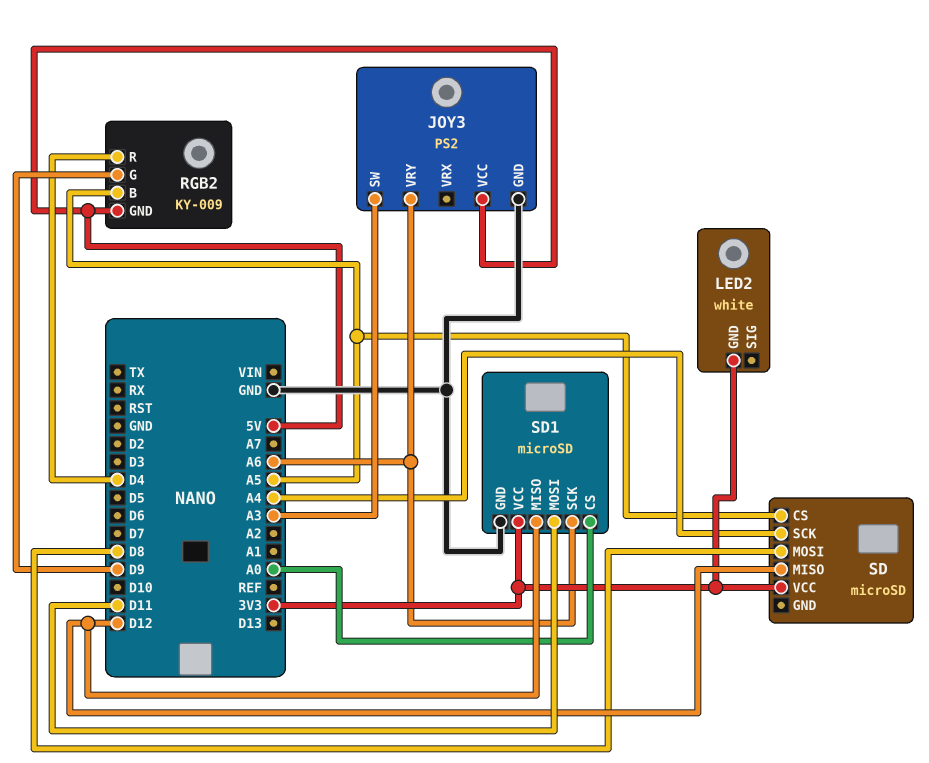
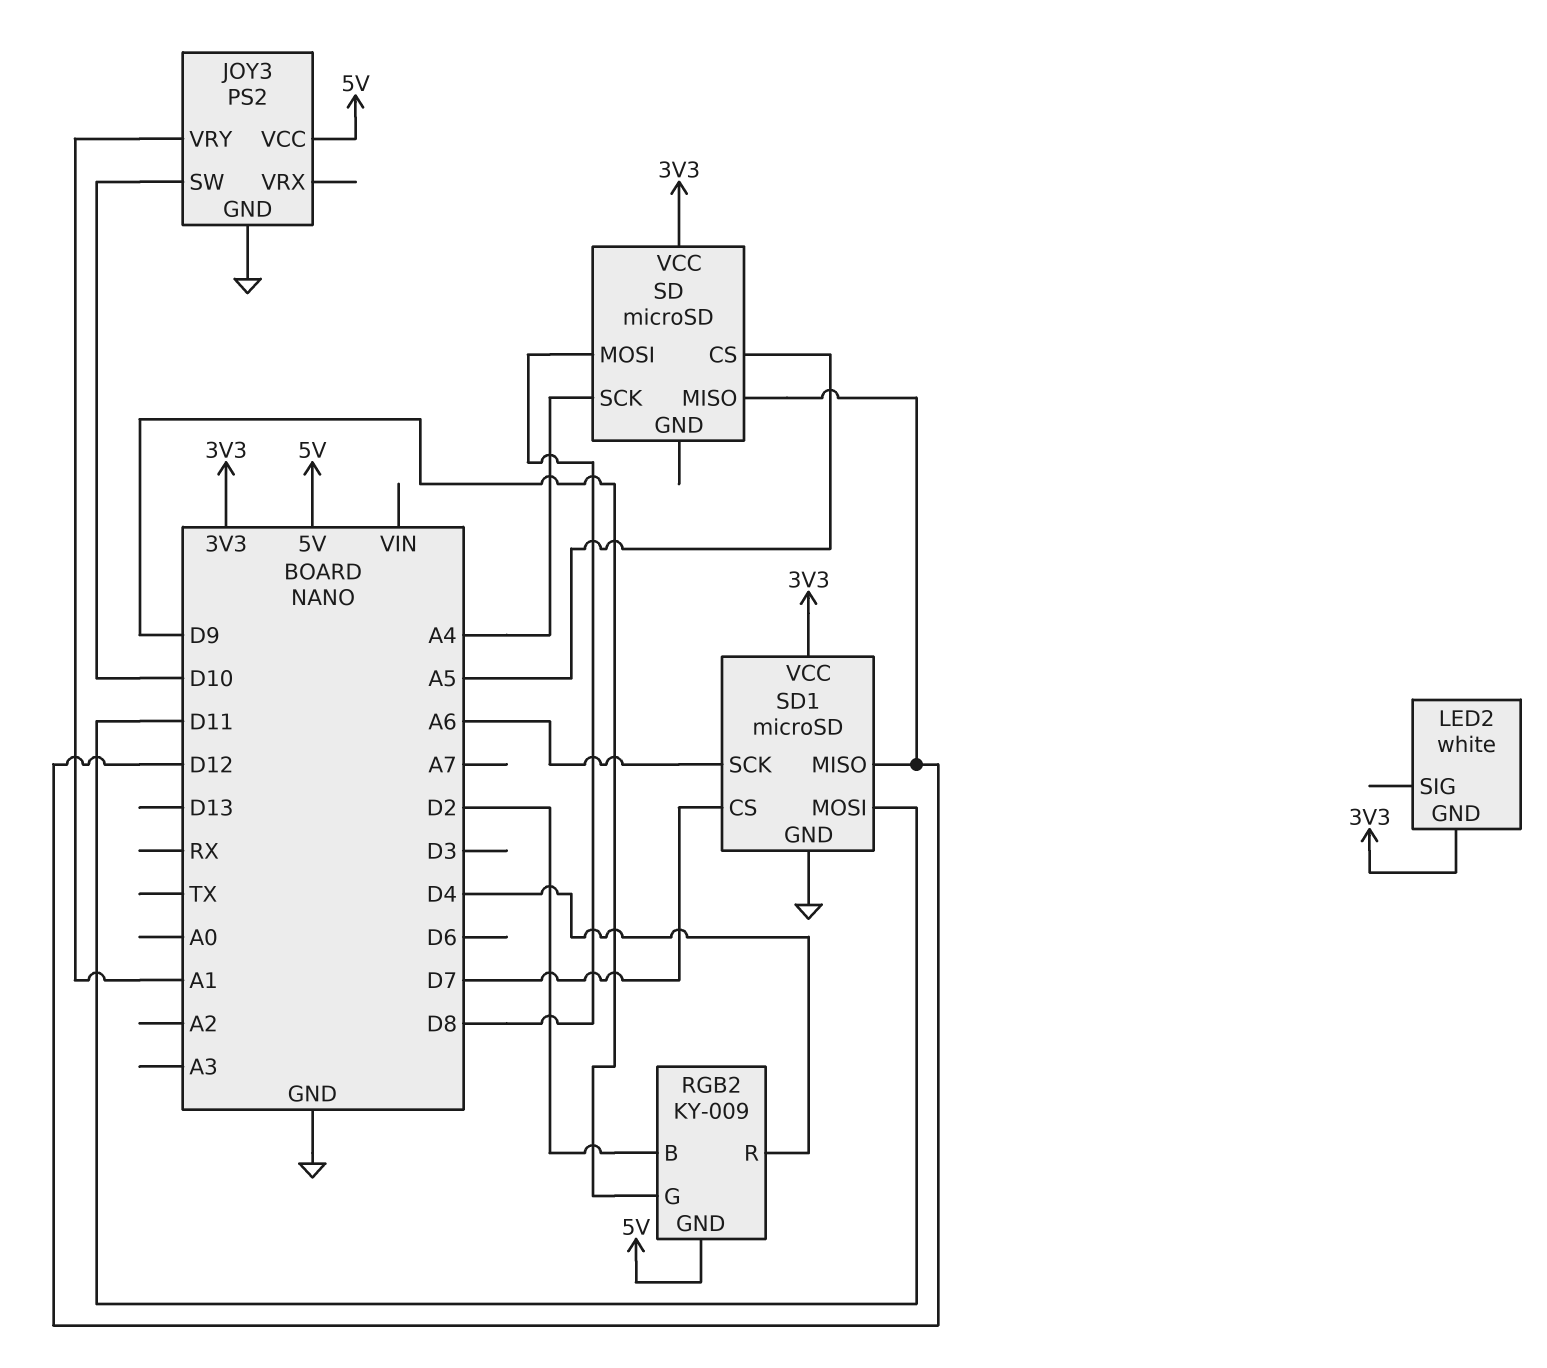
JOY3 pin SW: A3 -> D10
JOY3 pin VRY: A6 -> A1
RGB2 pin B: A5 -> D2
SD1 pin CS: A0 -> D7

